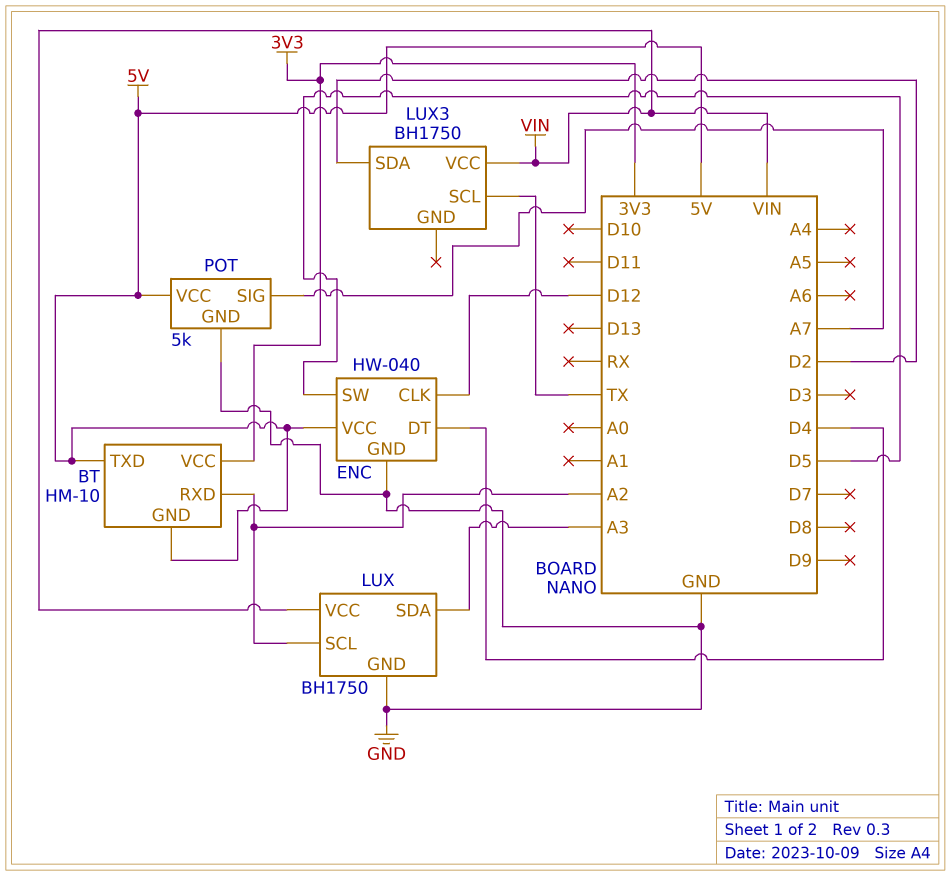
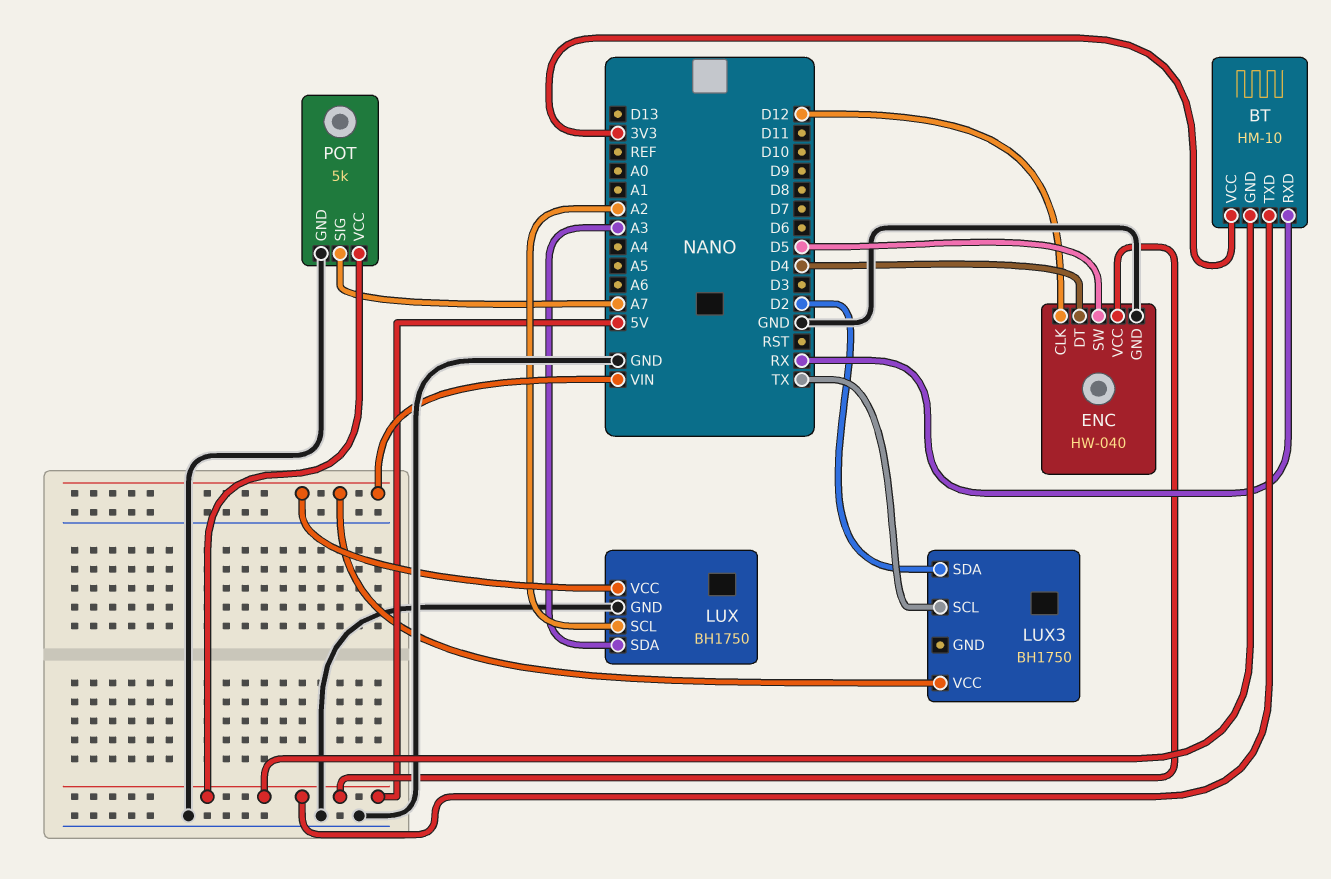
BT pin RXD: A2 -> RX

